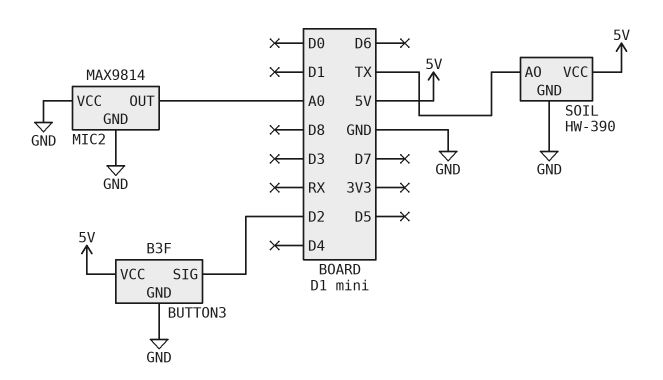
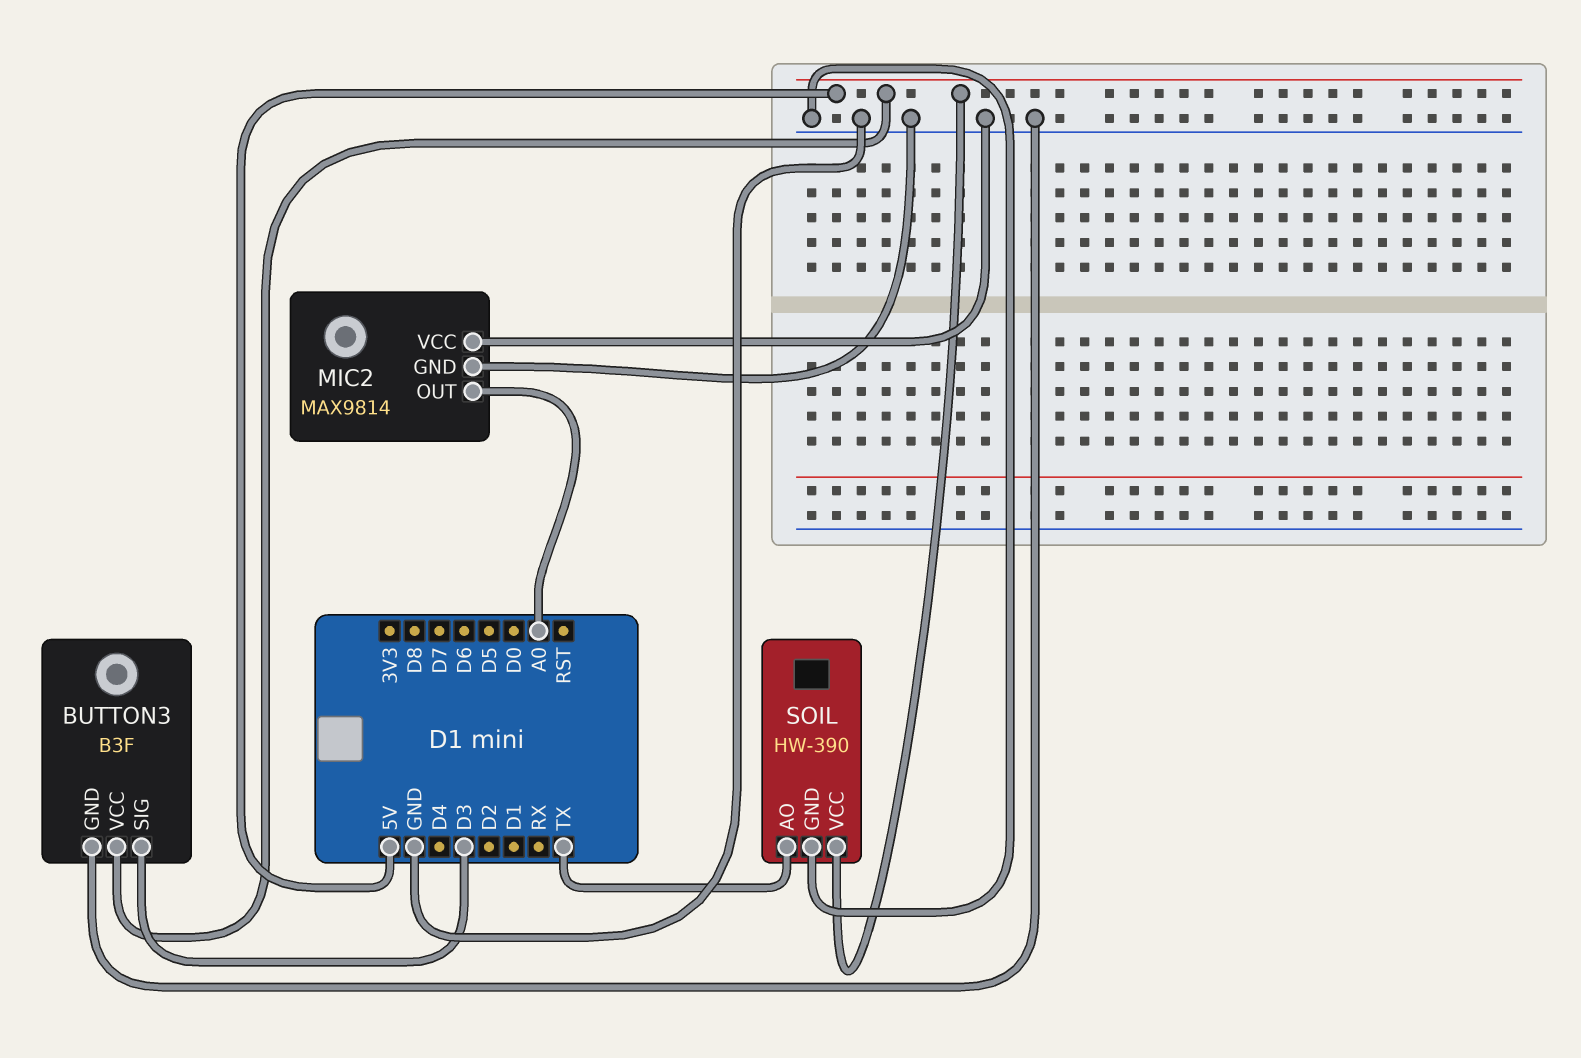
BUTTON3 pin SIG: D2 -> D3

